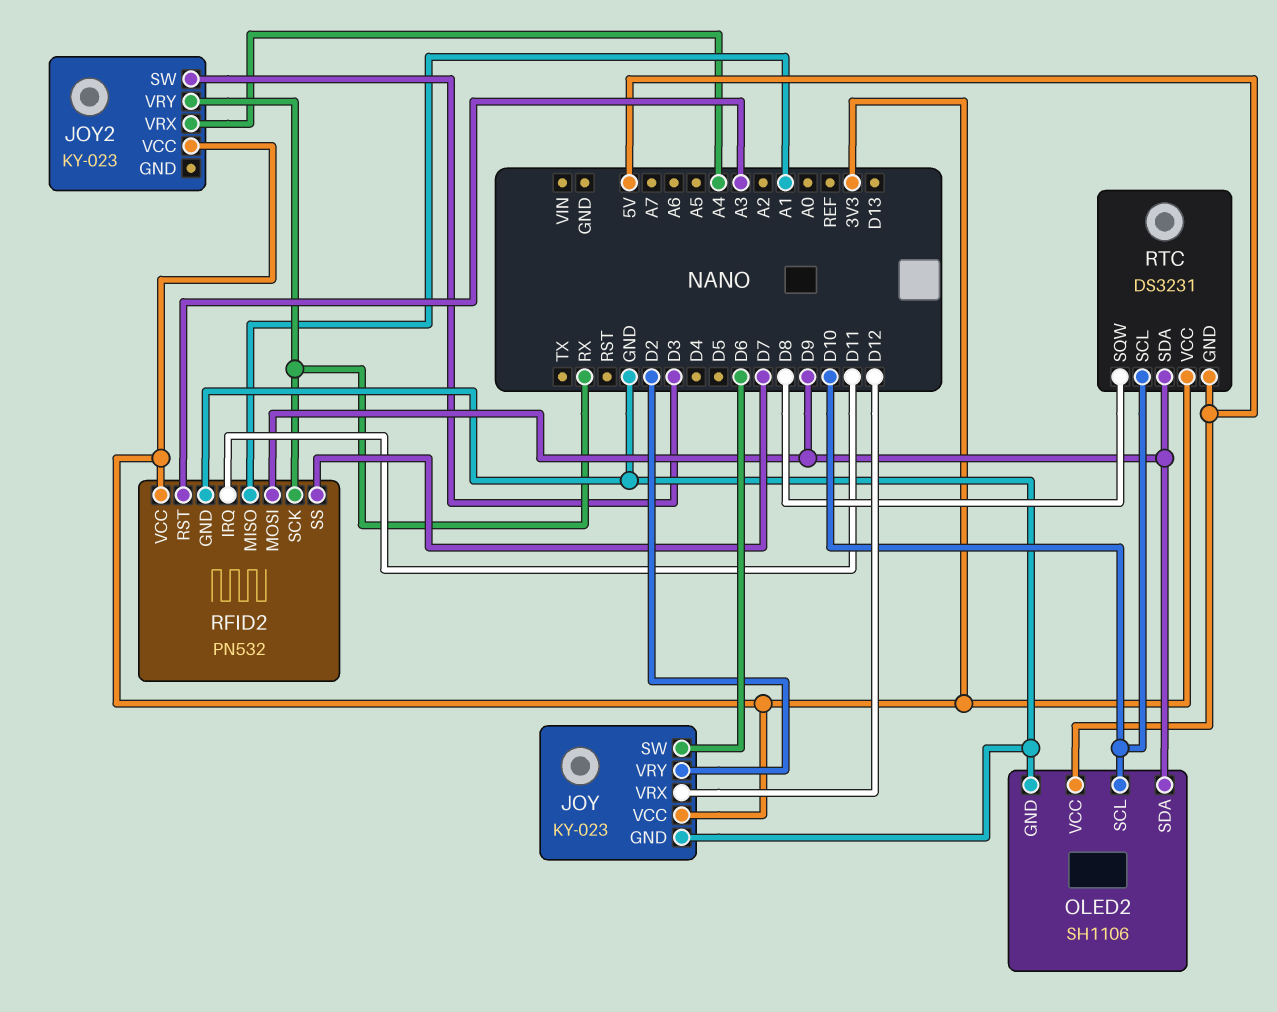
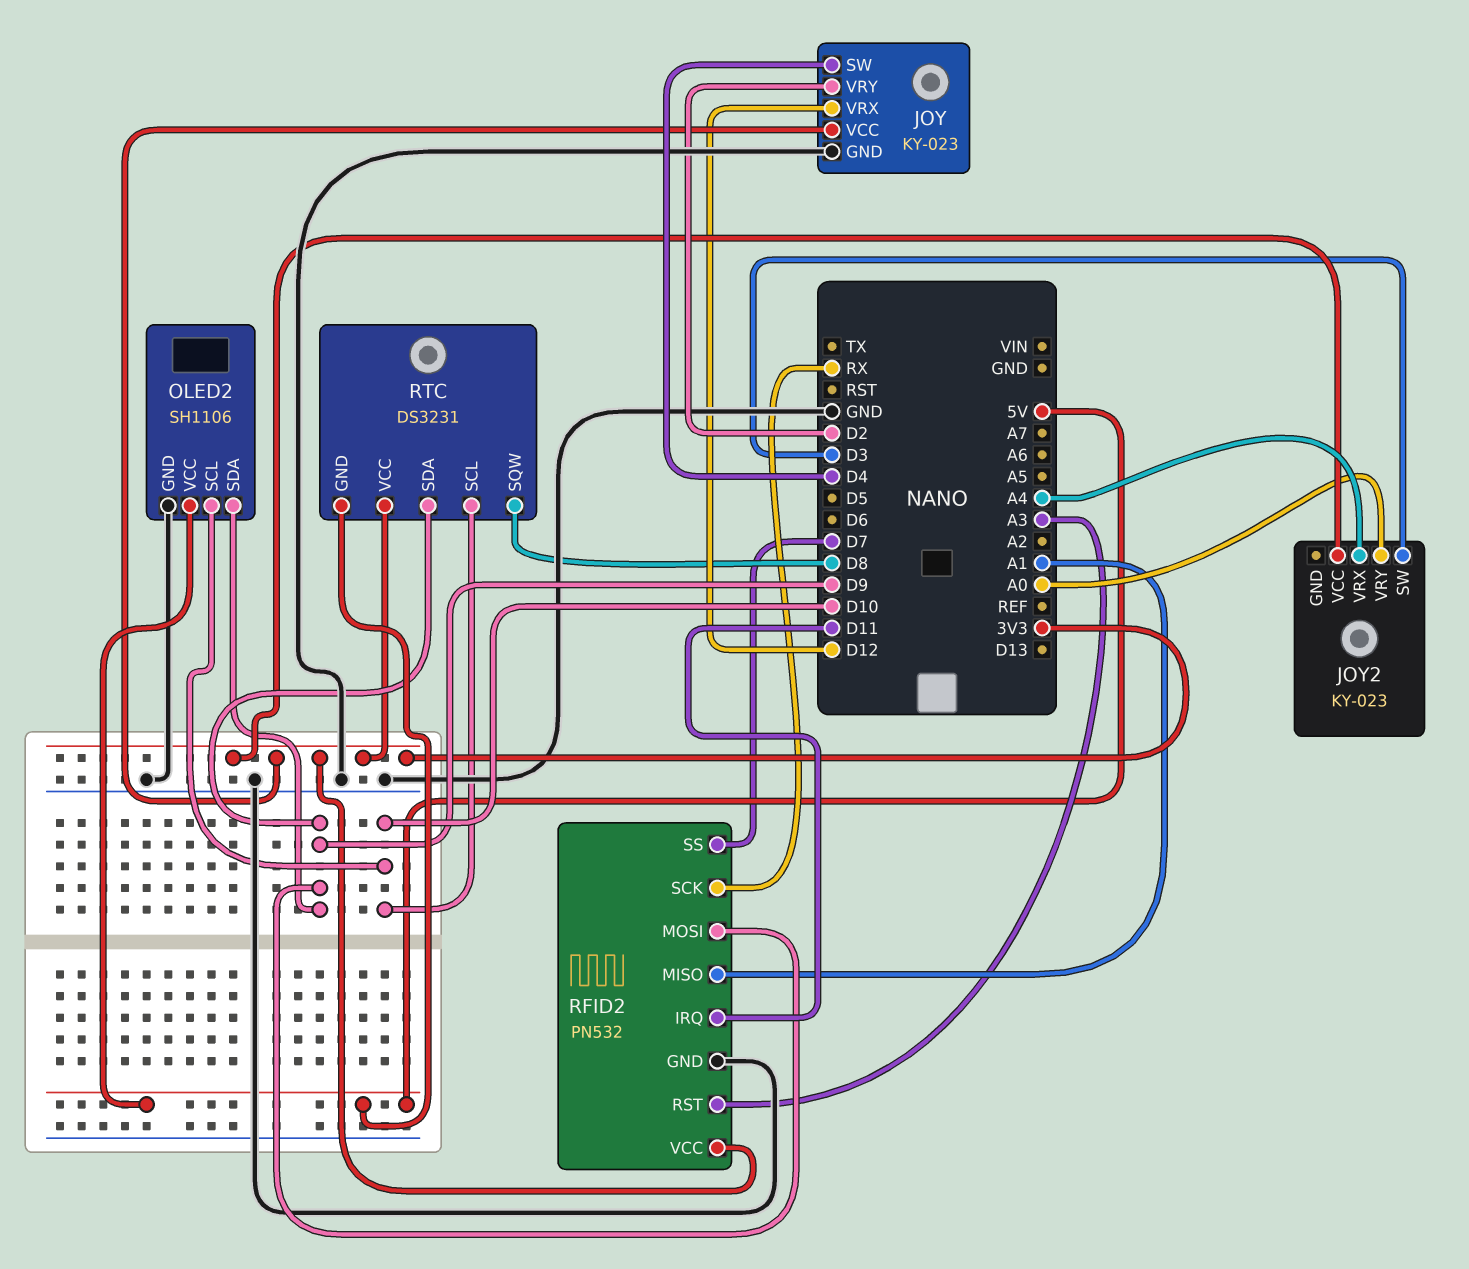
JOY pin SW: D6 -> D4
JOY2 pin VRY: RX -> A0

